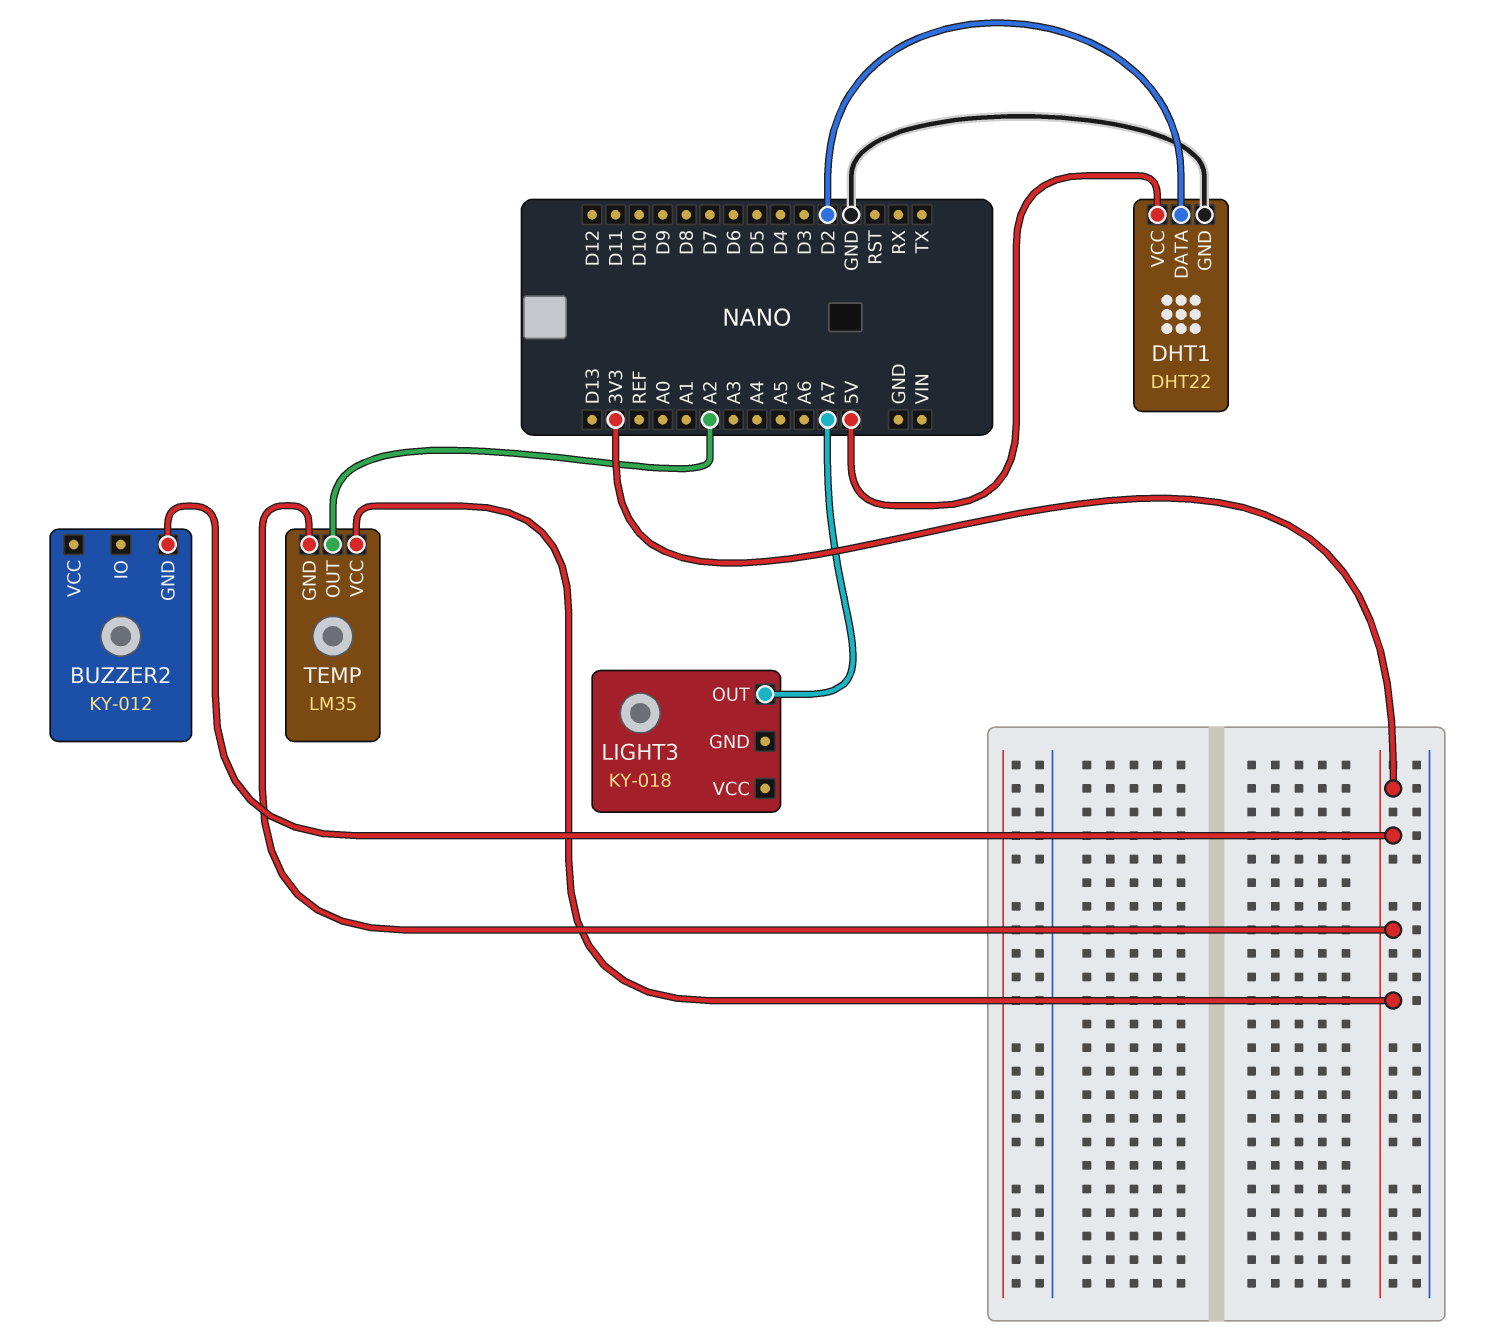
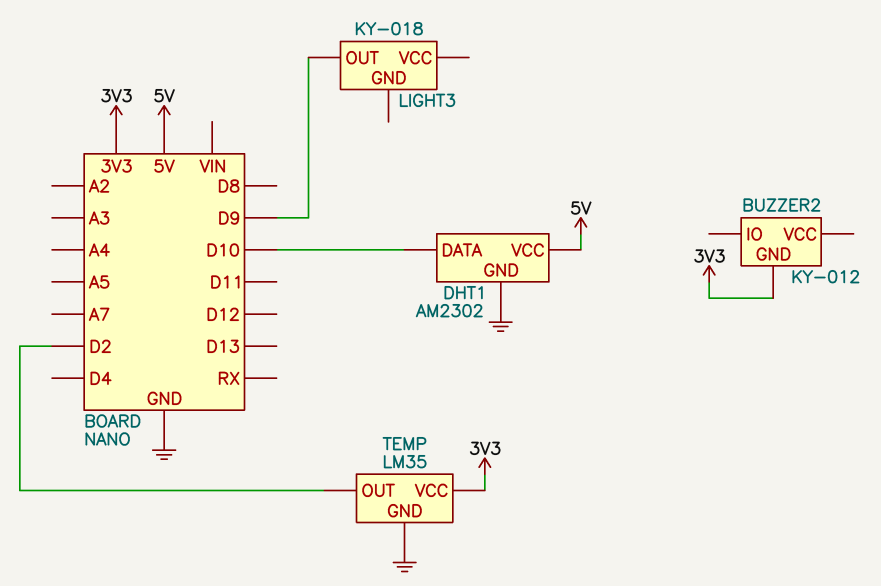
DHT1: DHT22 -> AM2302
DHT1 pin DATA: D2 -> D10
LIGHT3 pin OUT: A7 -> D9
TEMP pin GND: 3V3 -> GND
TEMP pin OUT: A2 -> D2

